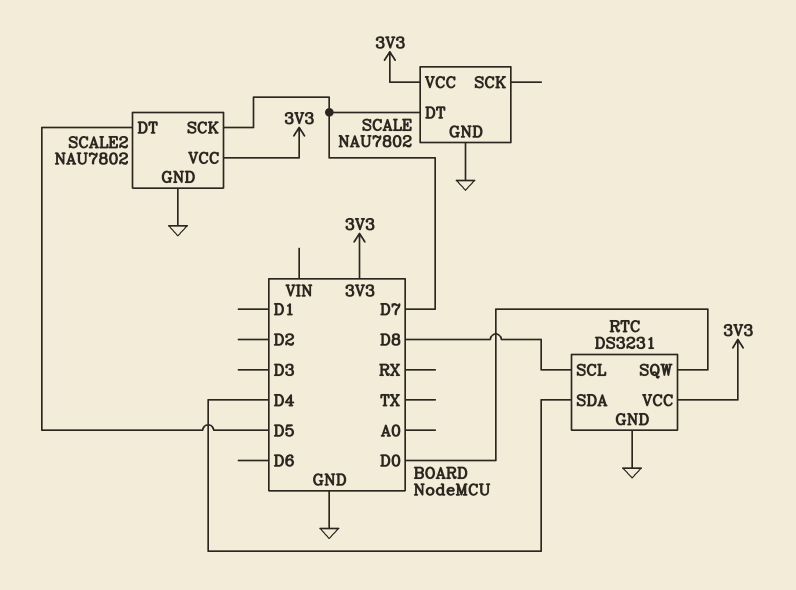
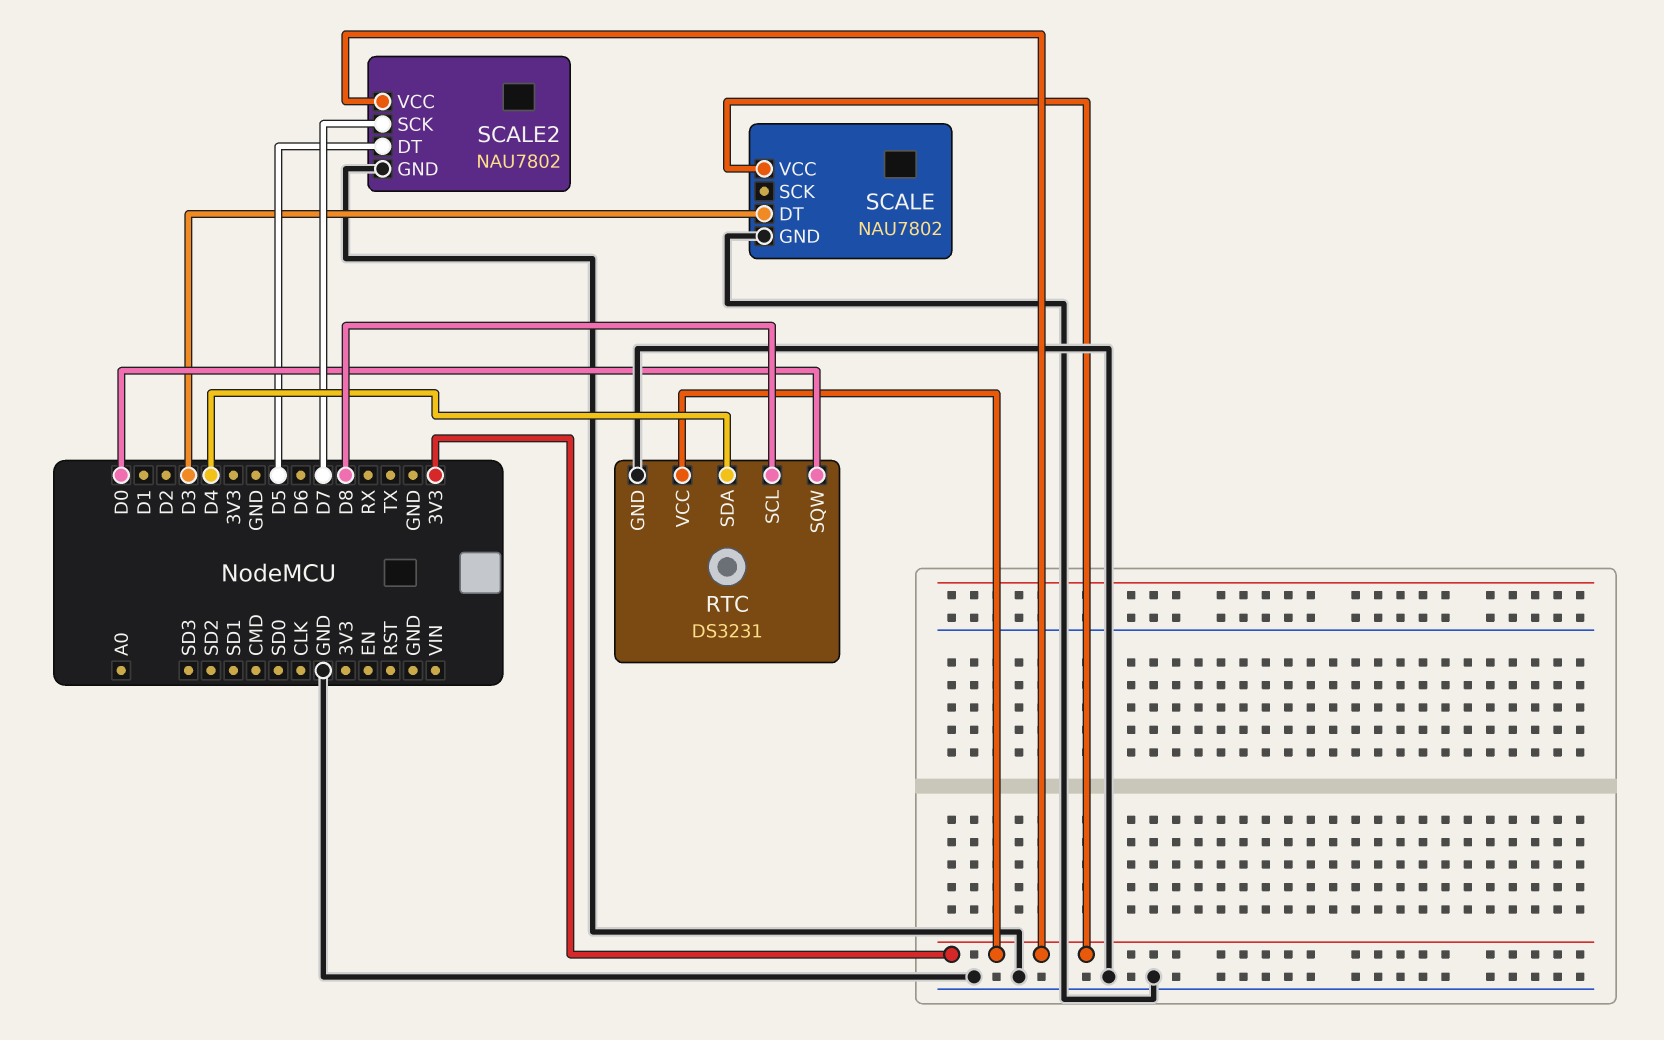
SCALE pin DT: D7 -> D3

